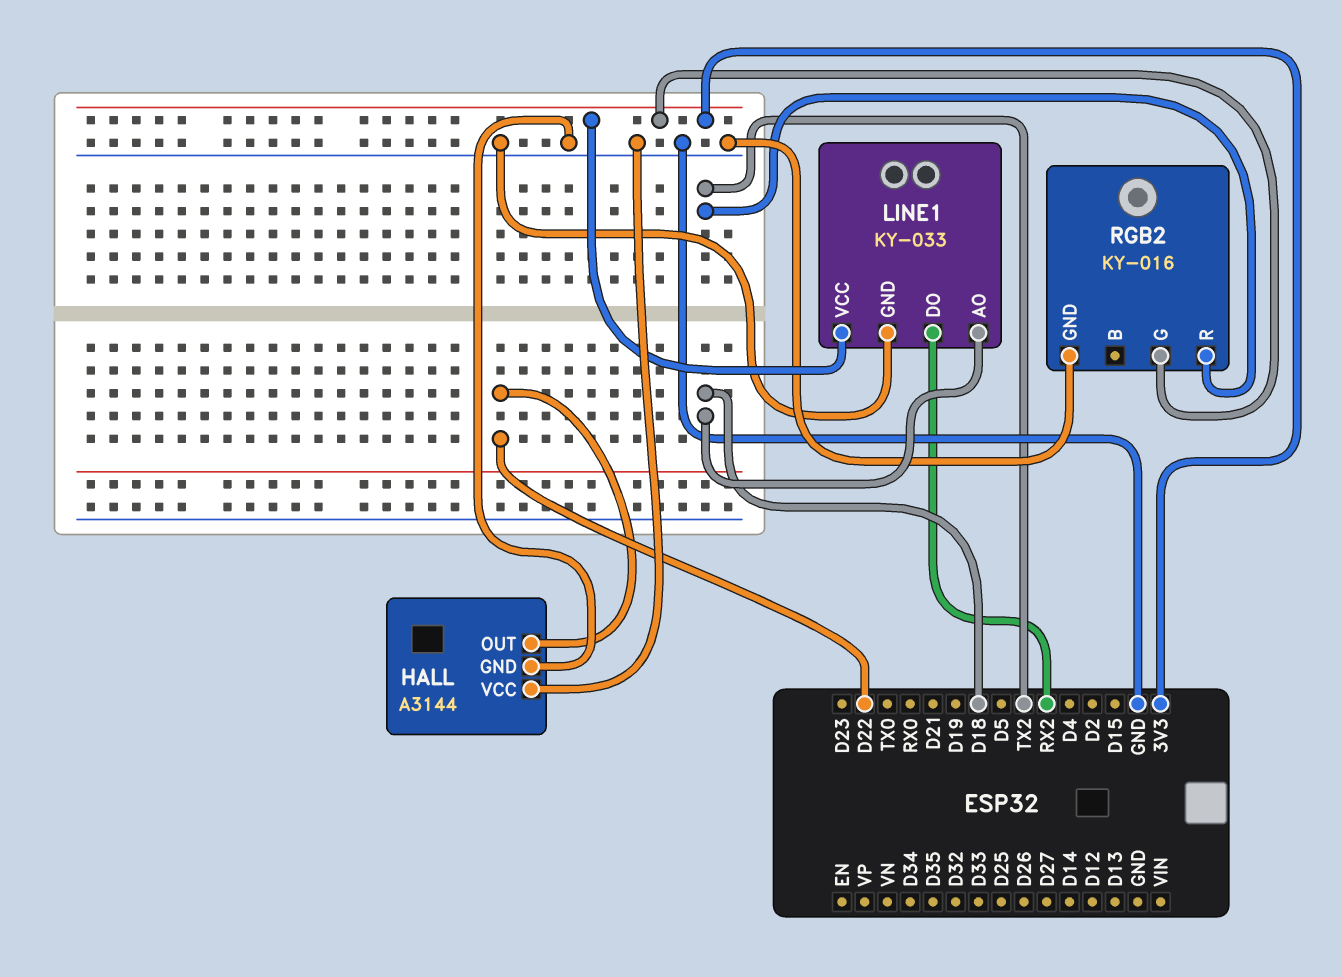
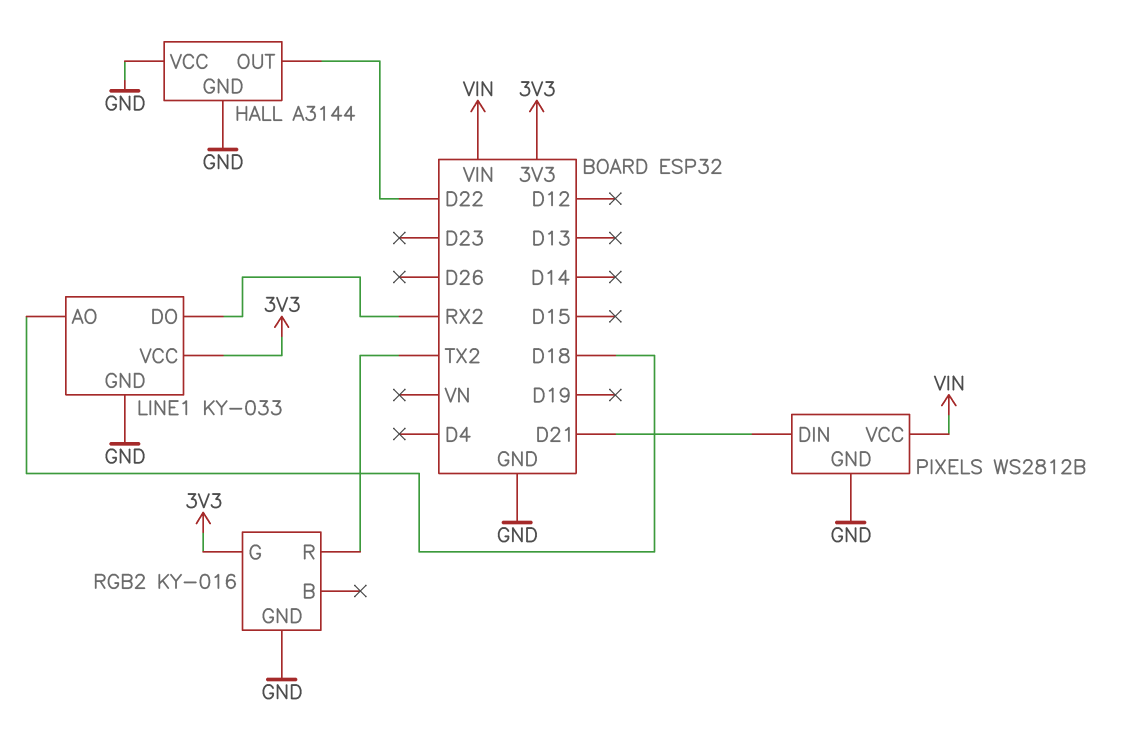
PIXELS: none -> WS2812B
PIXELS pin DIN: none -> D21
PIXELS pin GND: none -> GND
PIXELS pin VCC: none -> VIN

